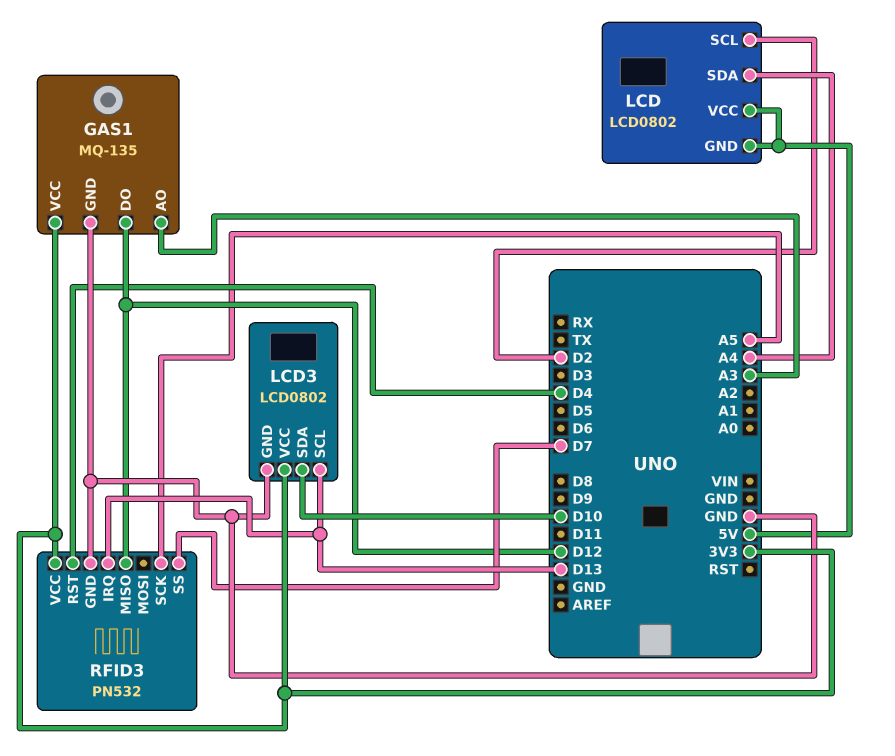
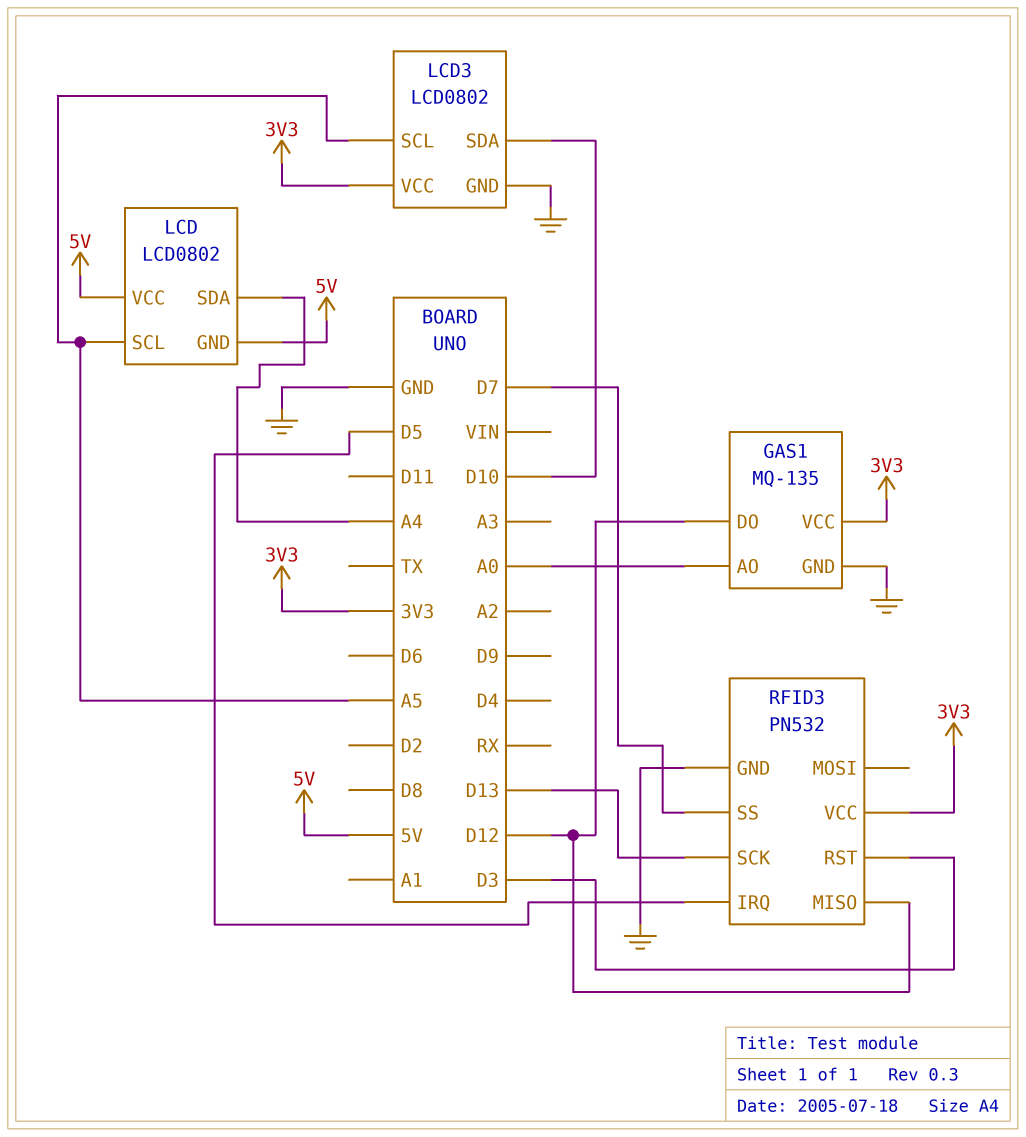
GAS1 pin AO: A3 -> A0
LCD pin SCL: D2 -> A5
LCD3 pin SCL: D13 -> A5
RFID3 pin IRQ: D13 -> D5
RFID3 pin RST: D4 -> D3
RFID3 pin SCK: A5 -> D13

